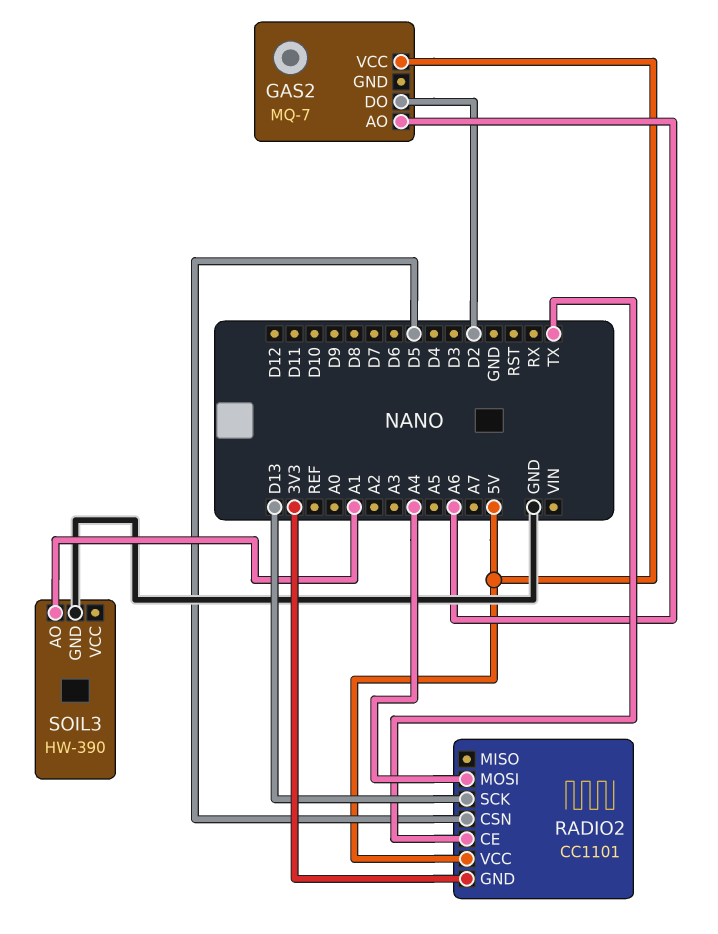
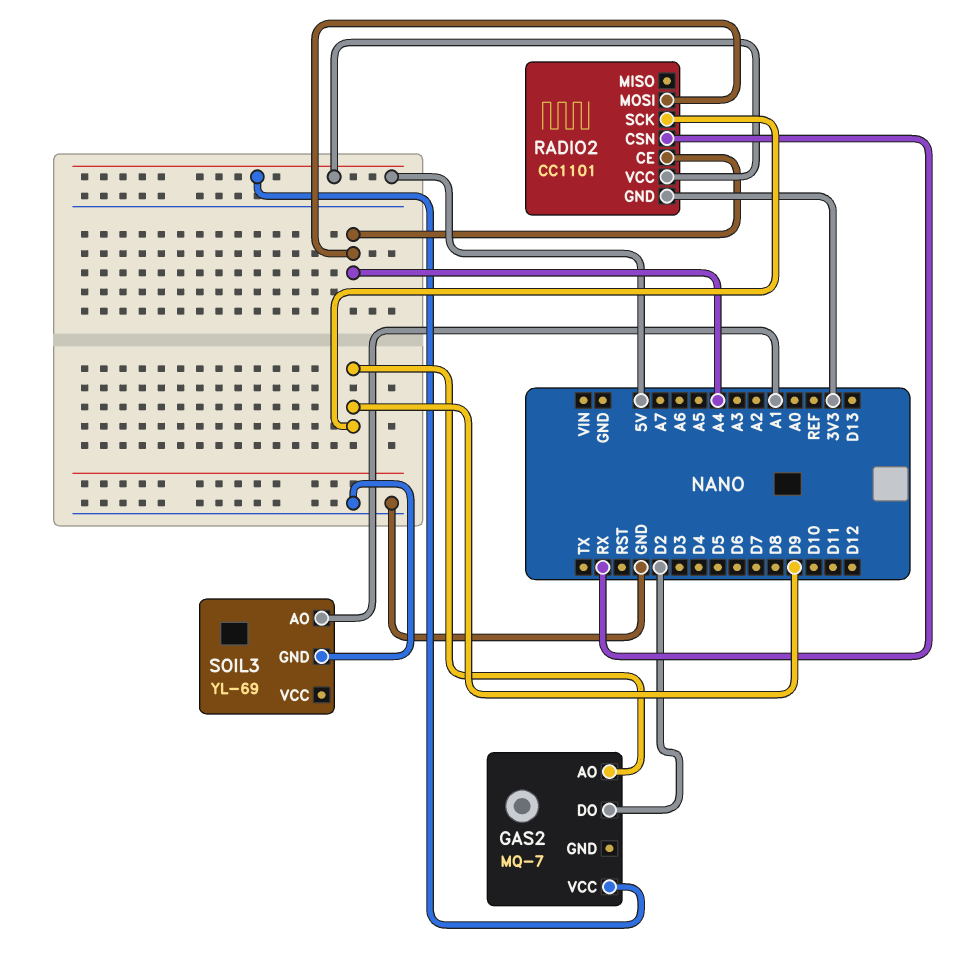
GAS2 pin AO: A6 -> D9
RADIO2 pin CE: TX -> A4
RADIO2 pin CSN: D5 -> RX
RADIO2 pin SCK: D13 -> D9
SOIL3: HW-390 -> YL-69

